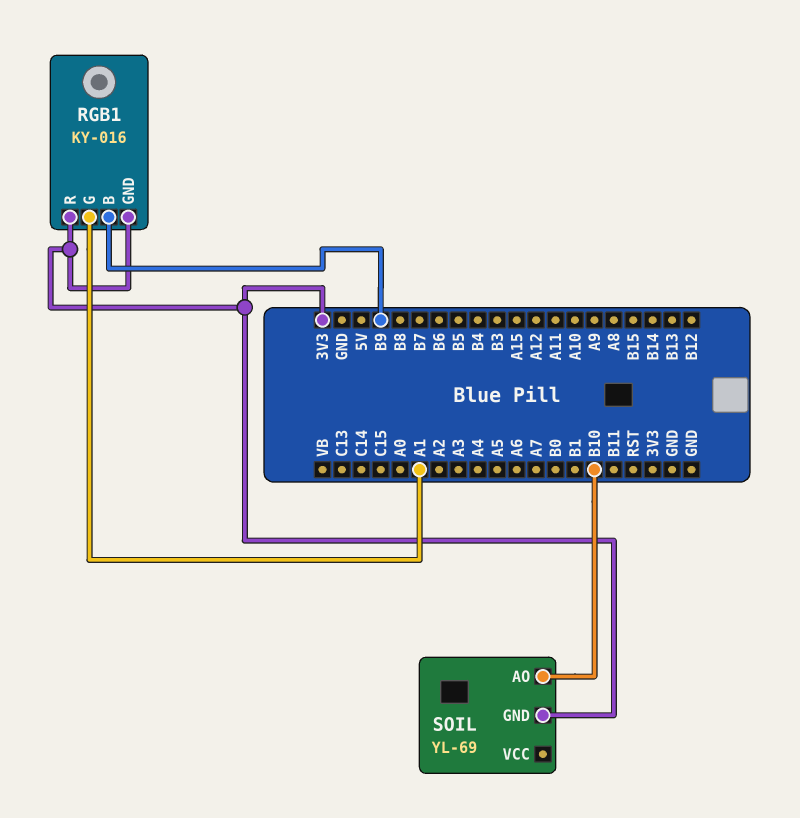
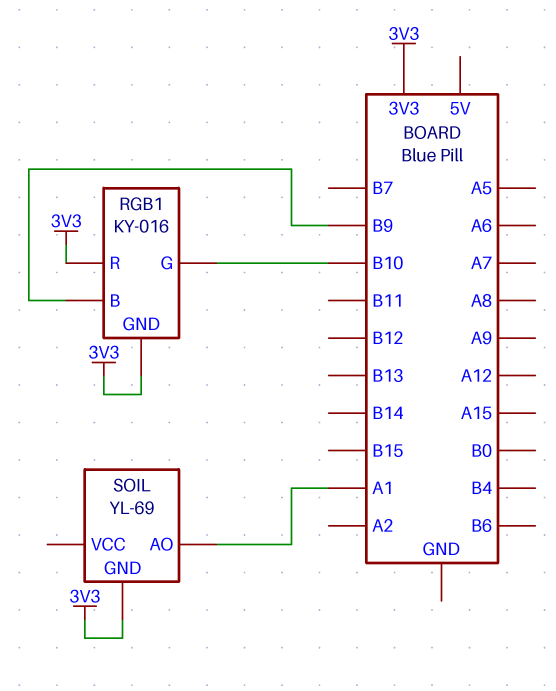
RGB1 pin G: A1 -> B10
SOIL pin AO: B10 -> A1

